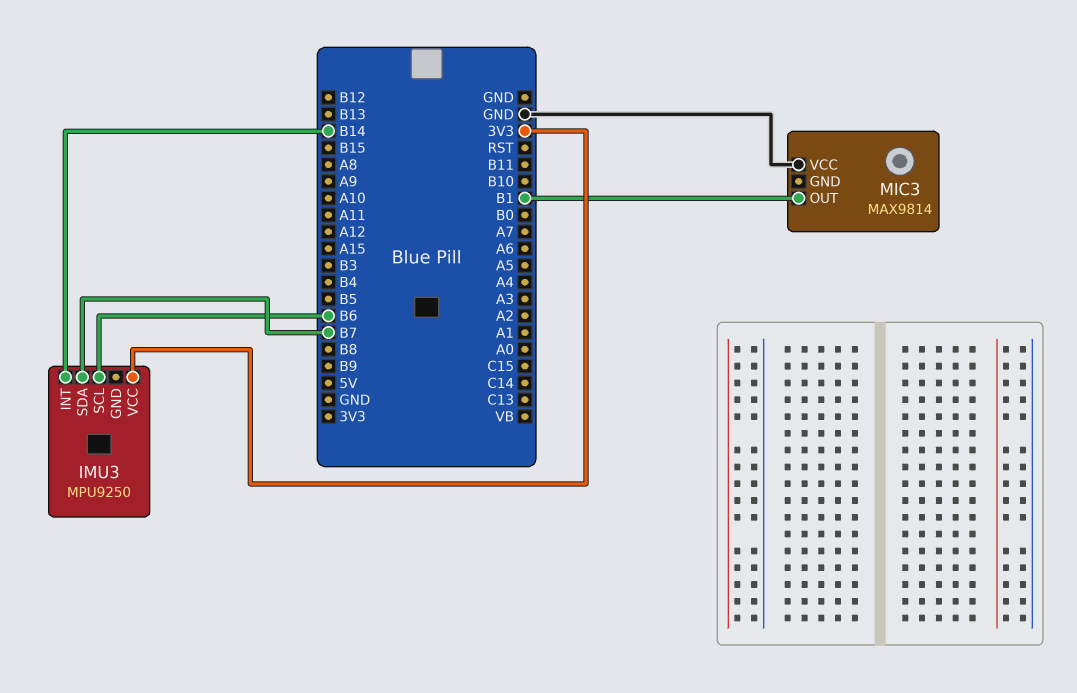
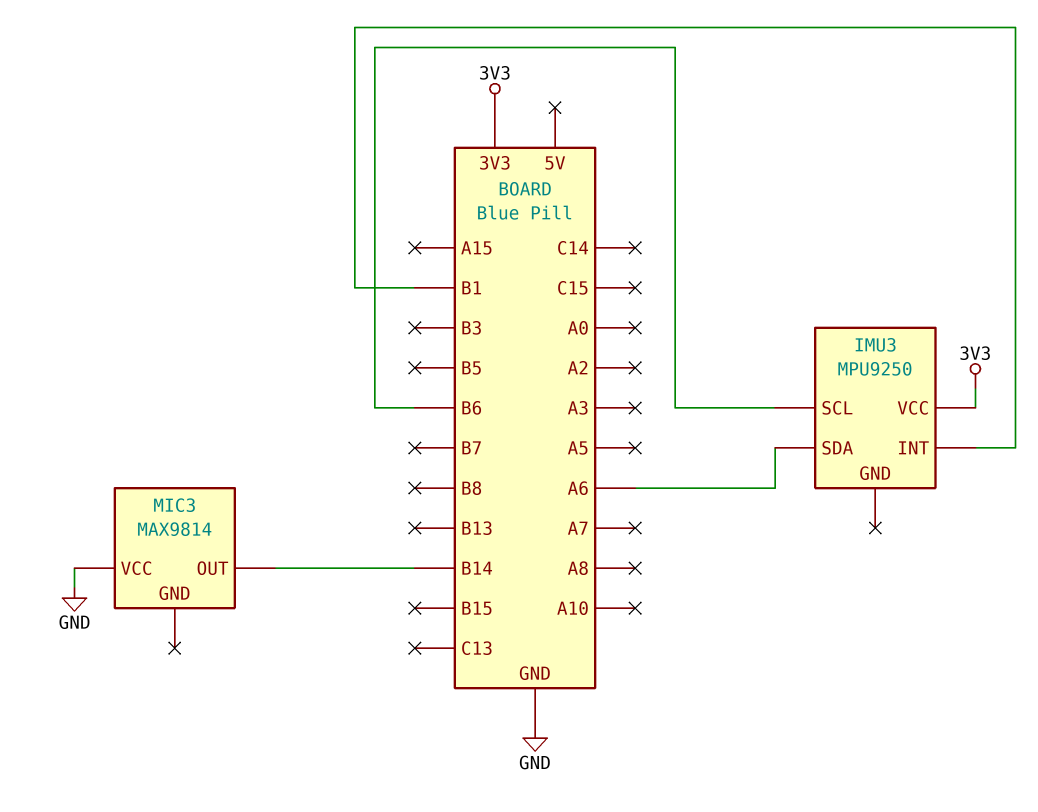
IMU3 pin INT: B14 -> B1
IMU3 pin SDA: B7 -> A6
MIC3 pin OUT: B1 -> B14

